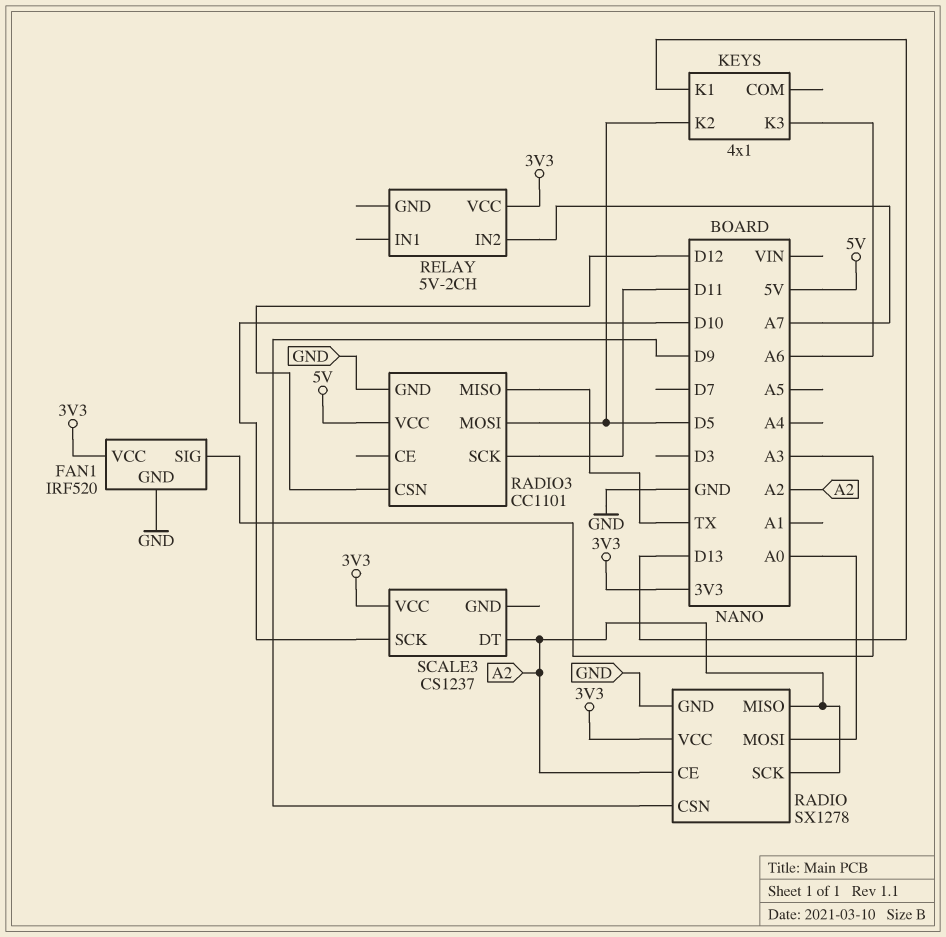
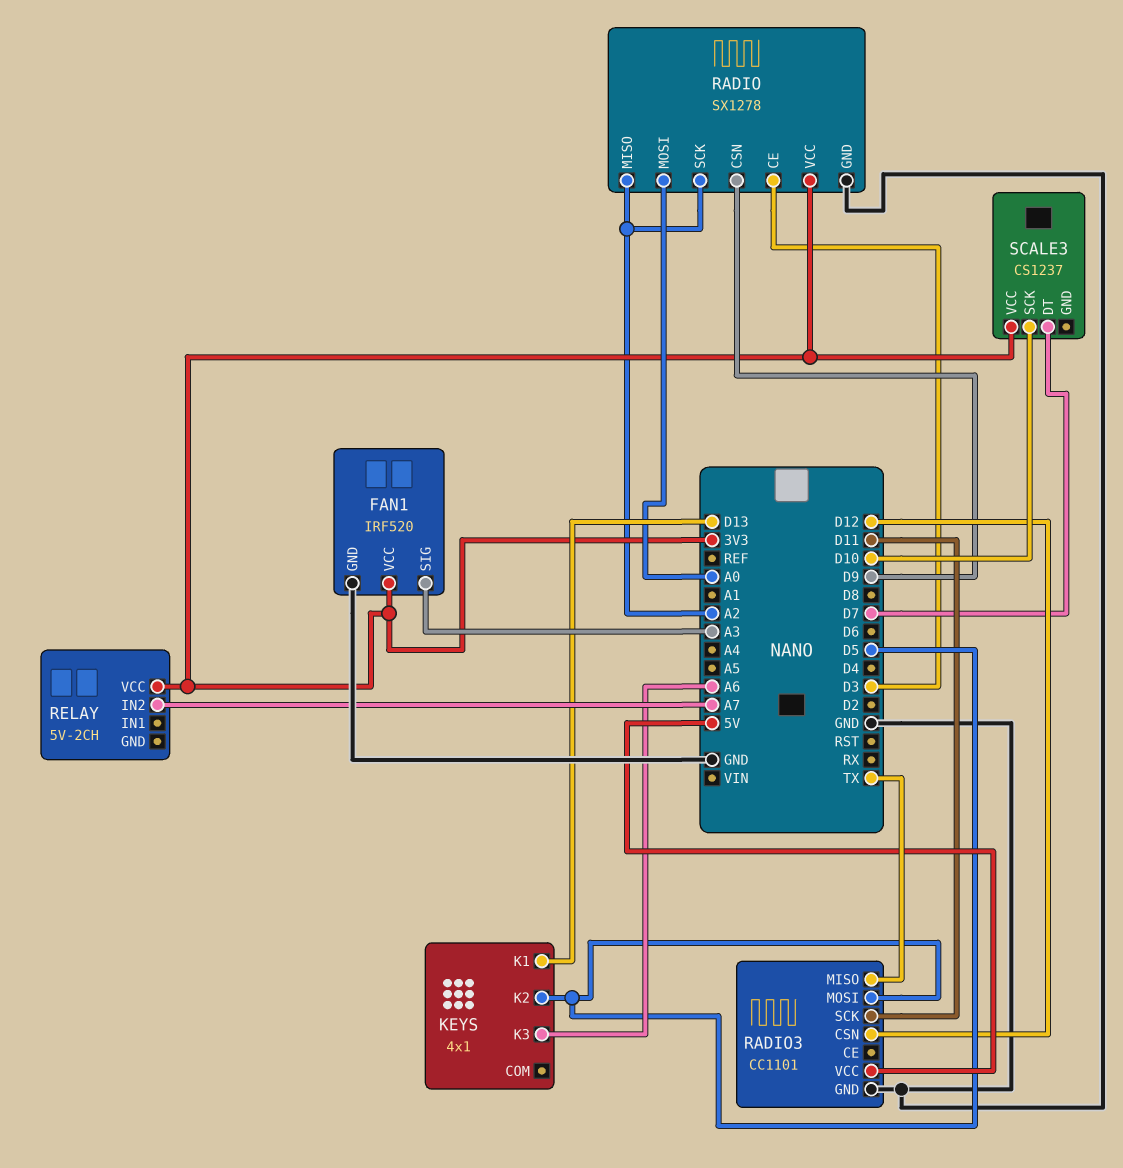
RADIO pin CE: A2 -> D3
SCALE3 pin DT: A2 -> D7

